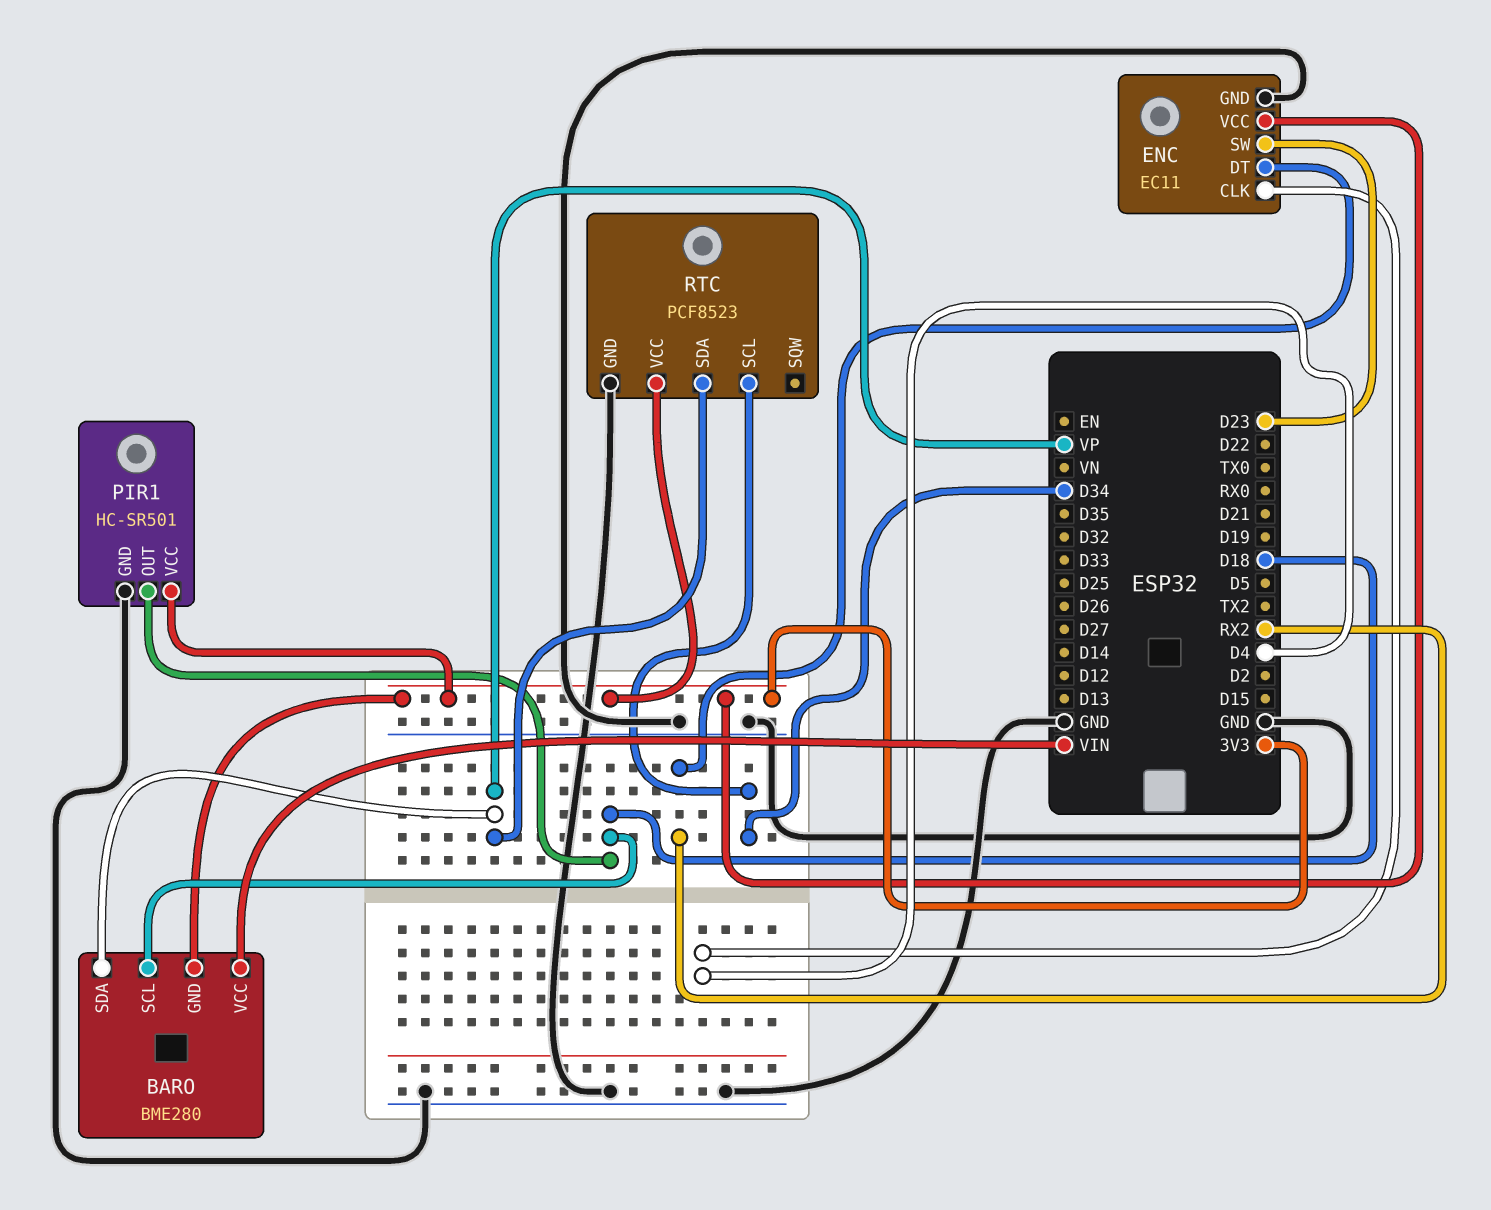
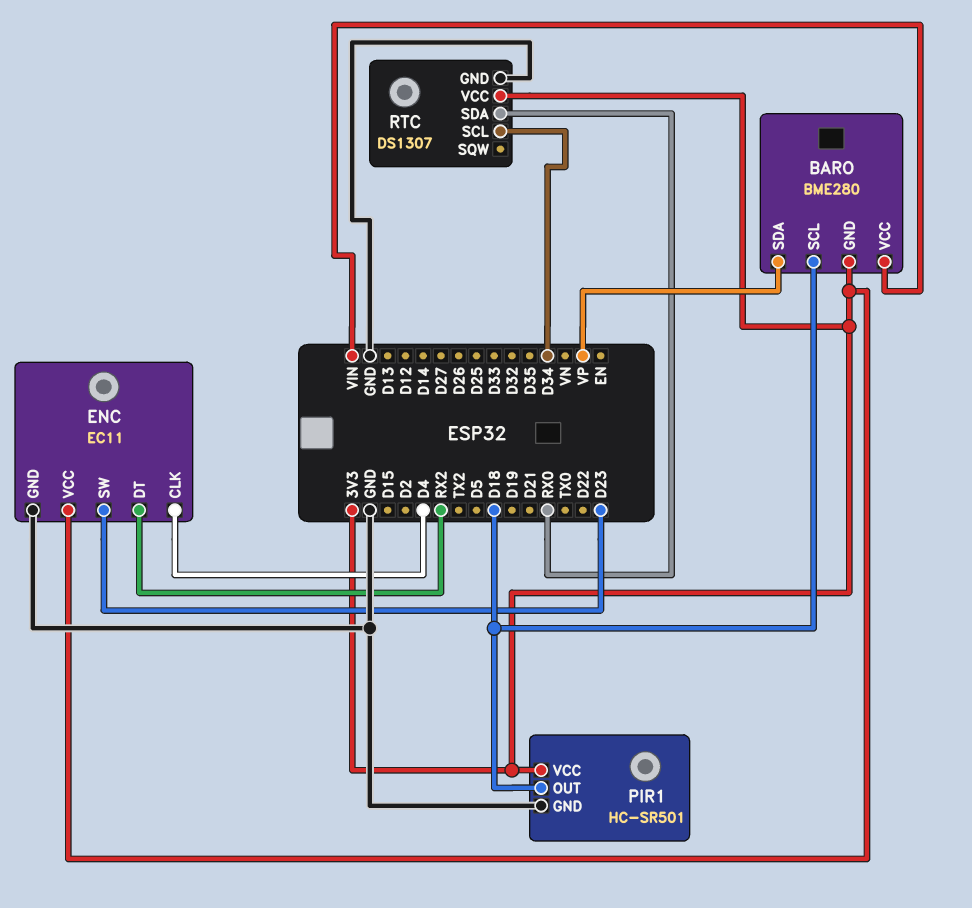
RTC: PCF8523 -> DS1307
RTC pin SDA: VP -> RX0

